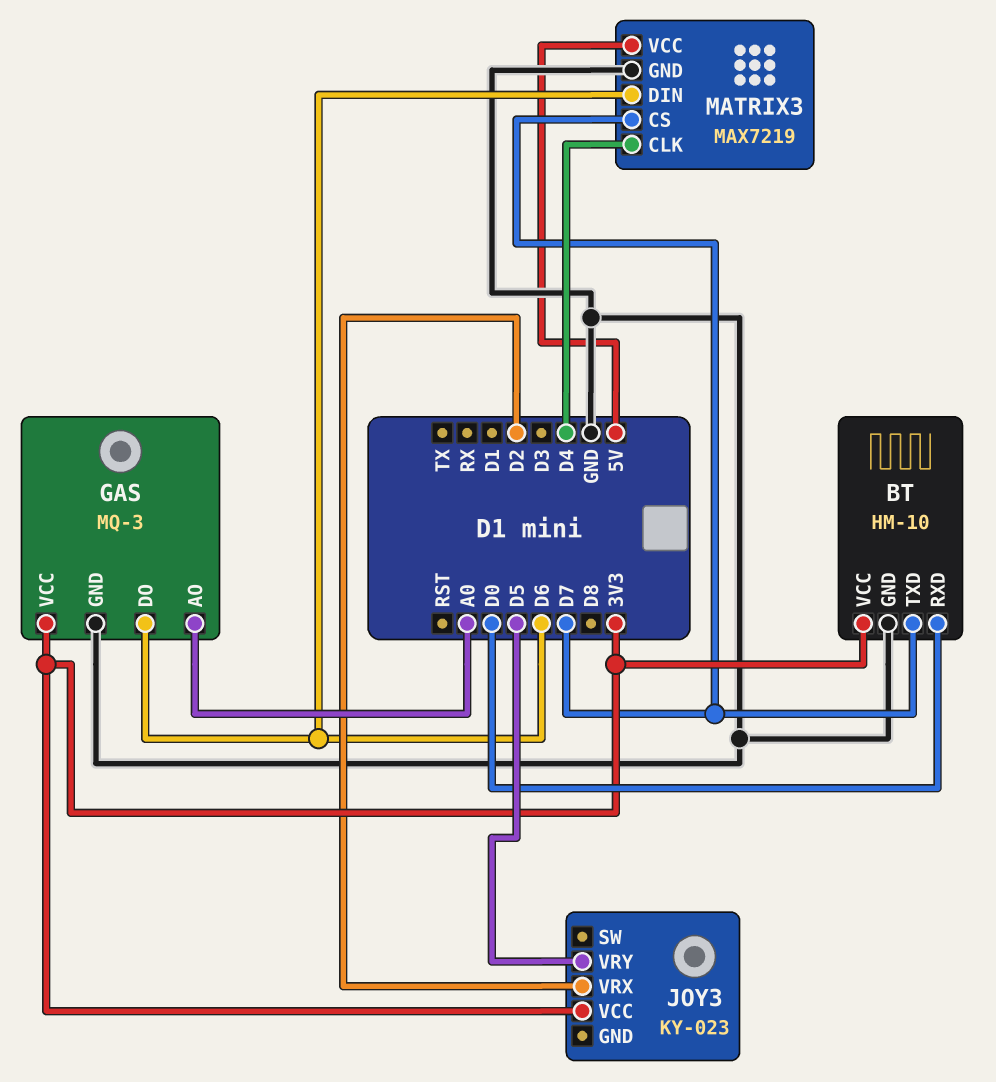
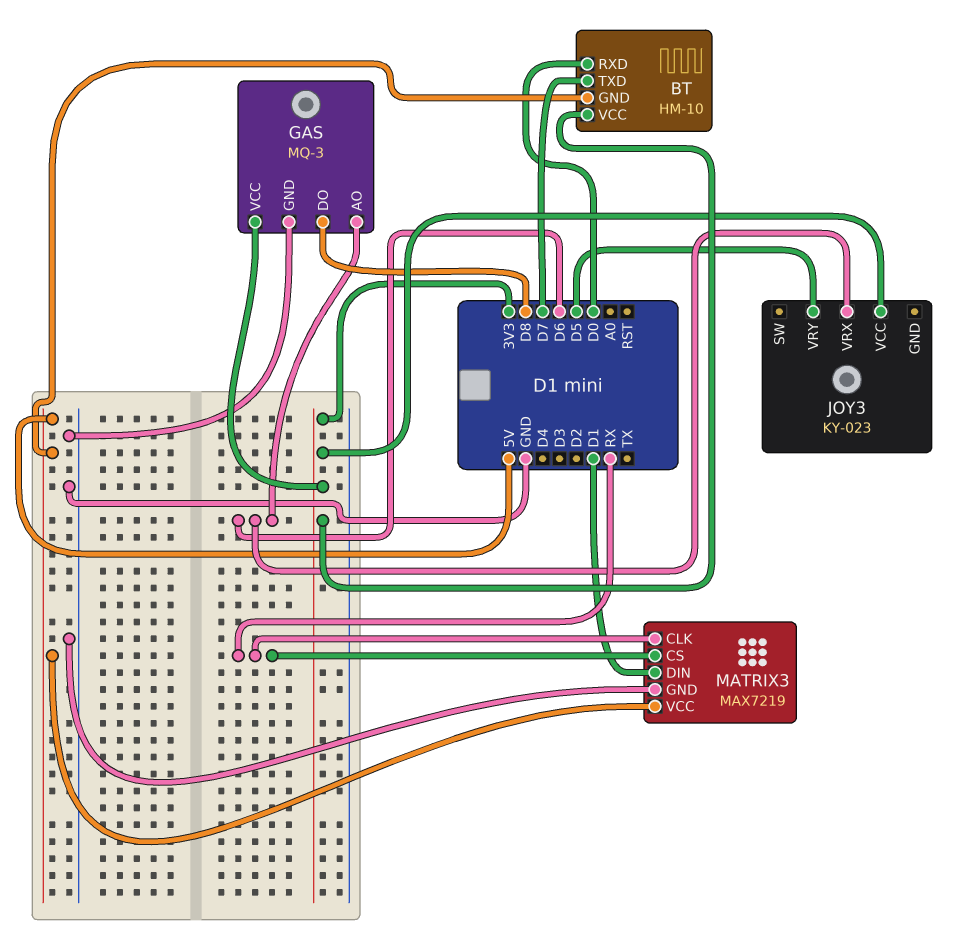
BT pin GND: GND -> 5V
GAS pin AO: A0 -> D6
GAS pin DO: D6 -> D8
JOY3 pin VRX: D2 -> D6
MATRIX3 pin CLK: D4 -> RX
MATRIX3 pin CS: D7 -> RX
MATRIX3 pin DIN: D6 -> D1

